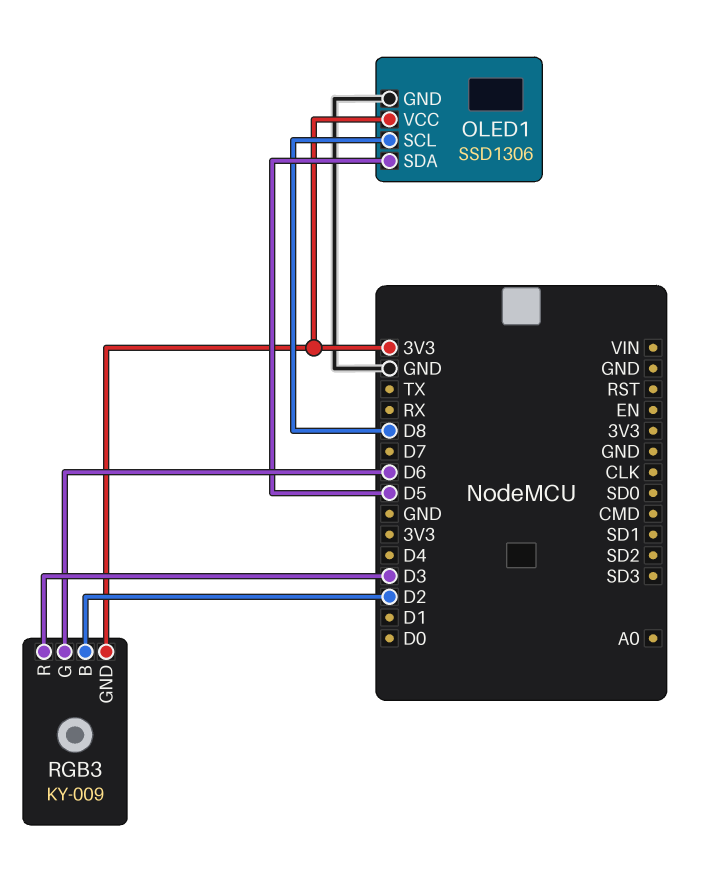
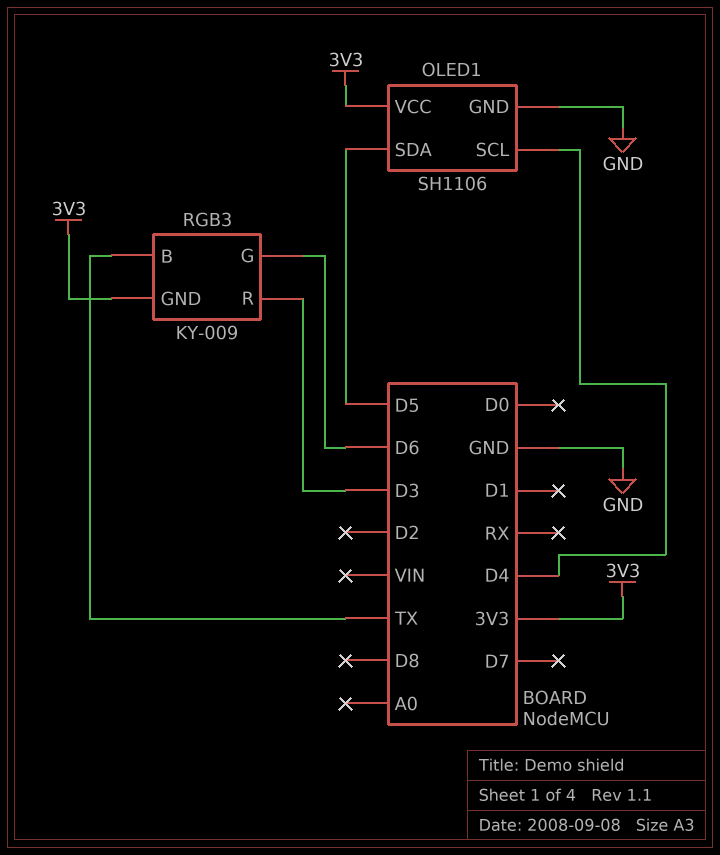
OLED1: SSD1306 -> SH1106
OLED1 pin SCL: D8 -> D4
RGB3 pin B: D2 -> TX

